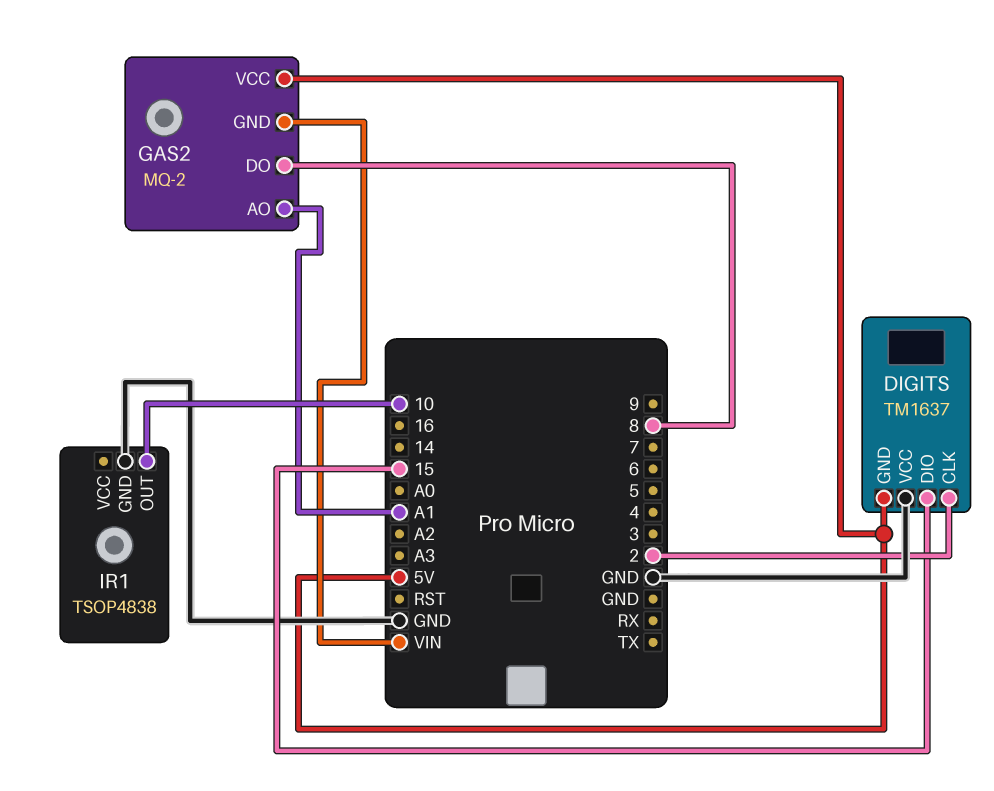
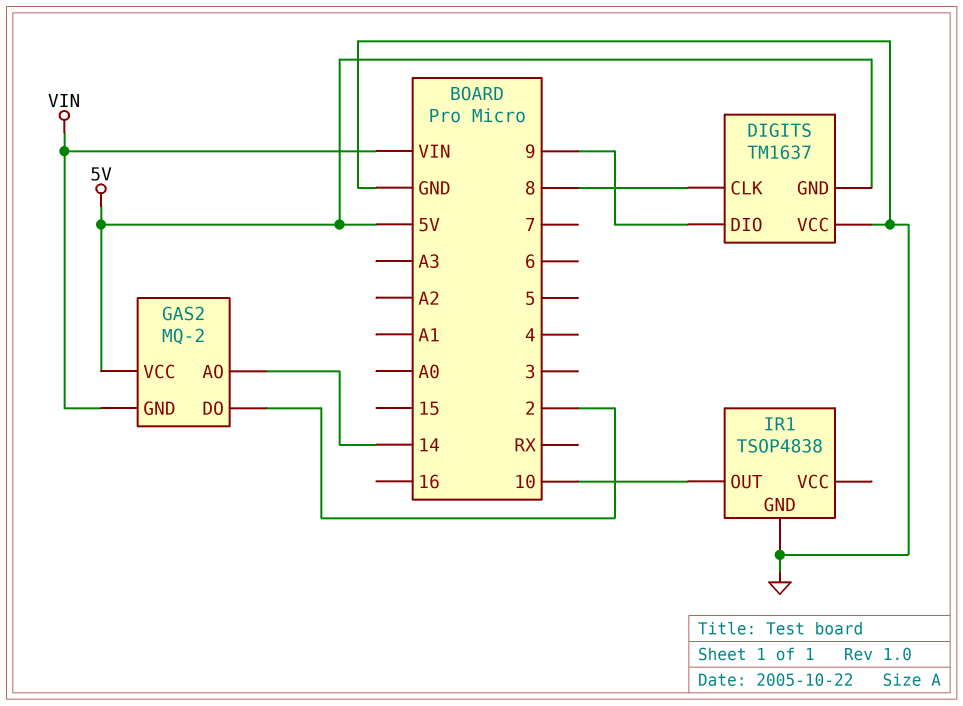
DIGITS pin CLK: 2 -> 8
DIGITS pin DIO: 15 -> 9
GAS2 pin AO: A1 -> 14
GAS2 pin DO: 8 -> 2

